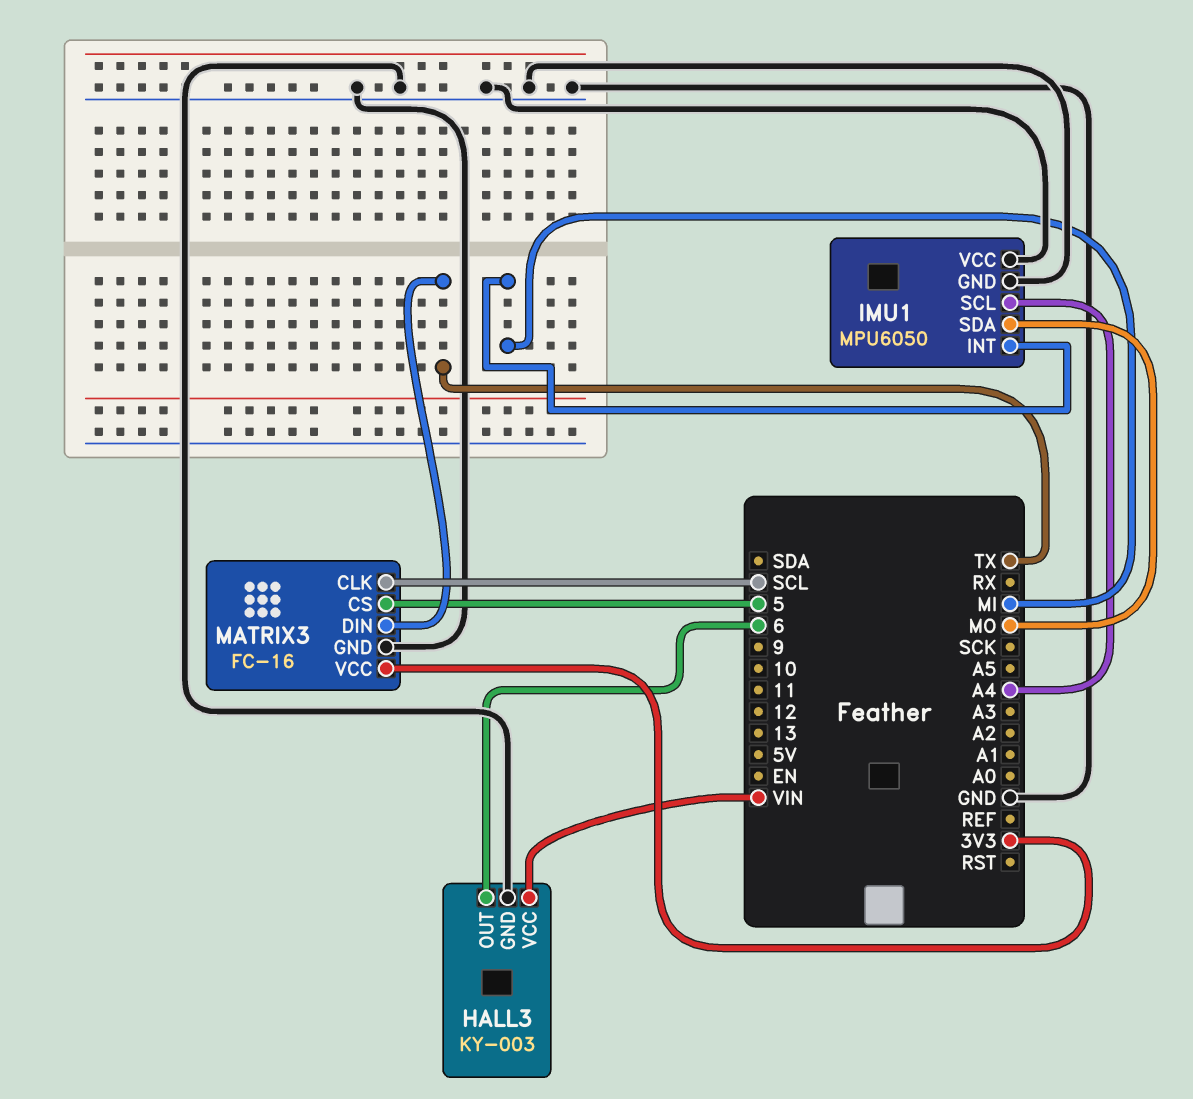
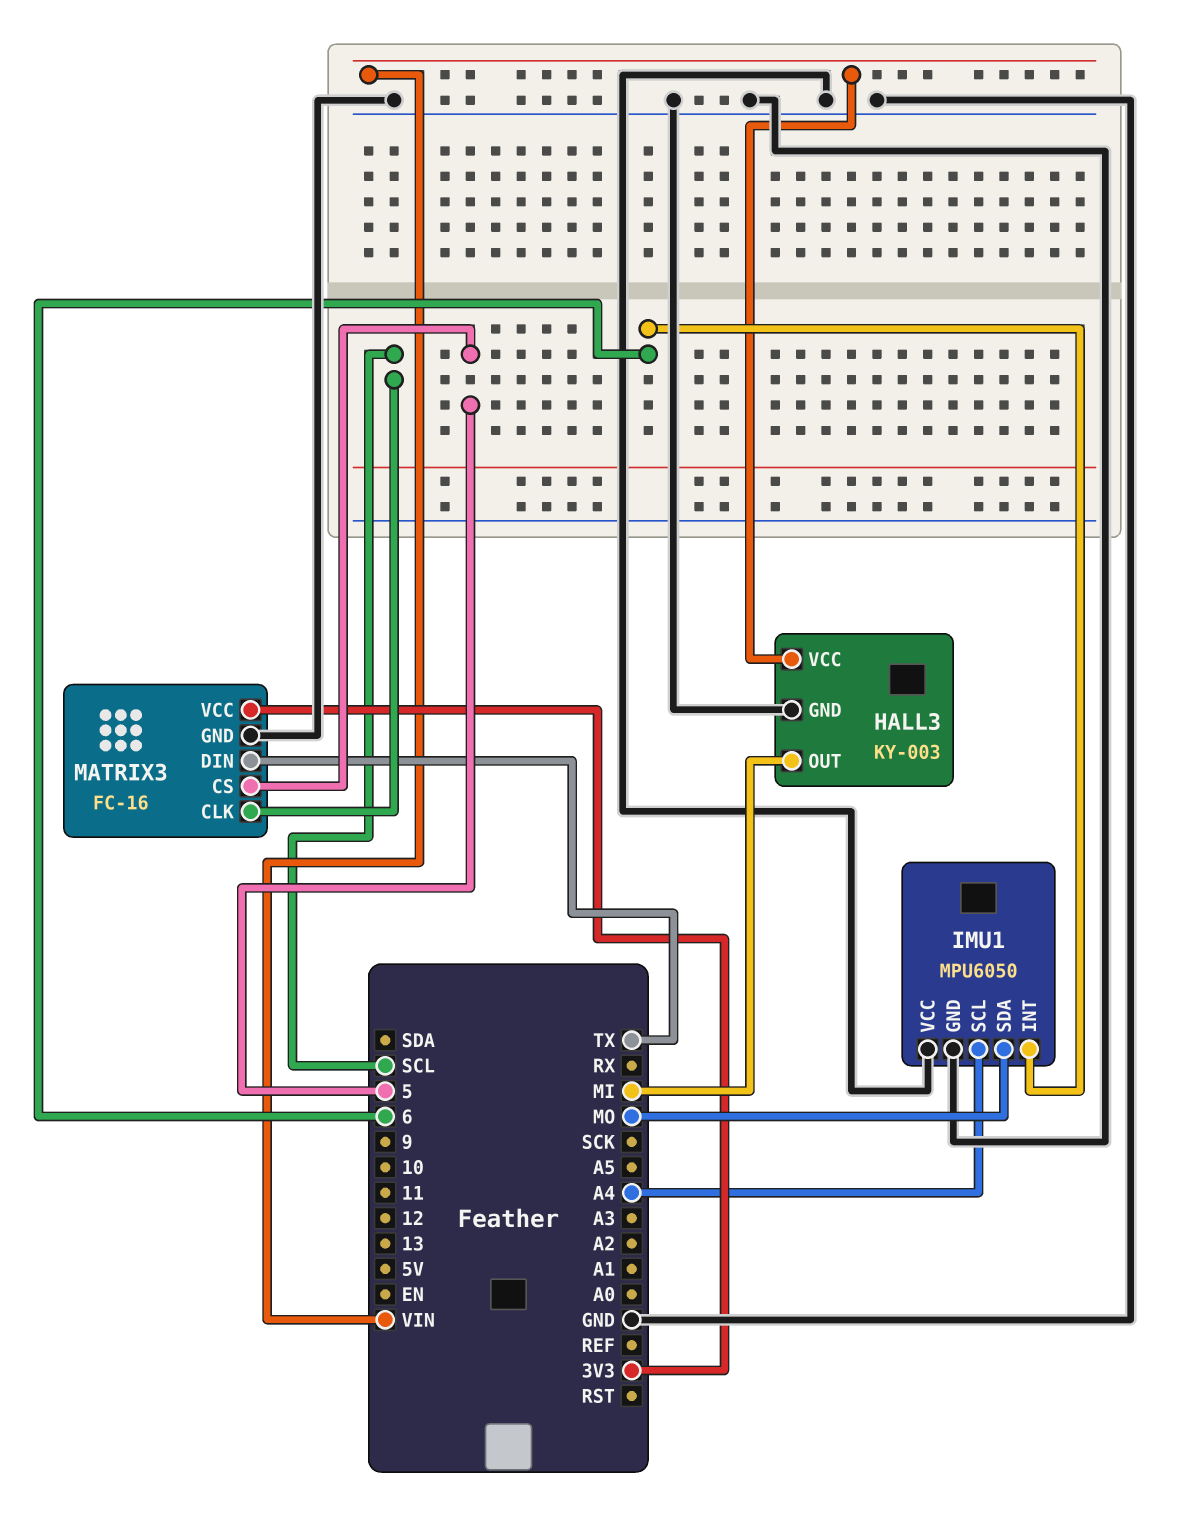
HALL3 pin OUT: 6 -> MI
IMU1 pin INT: MI -> 6

